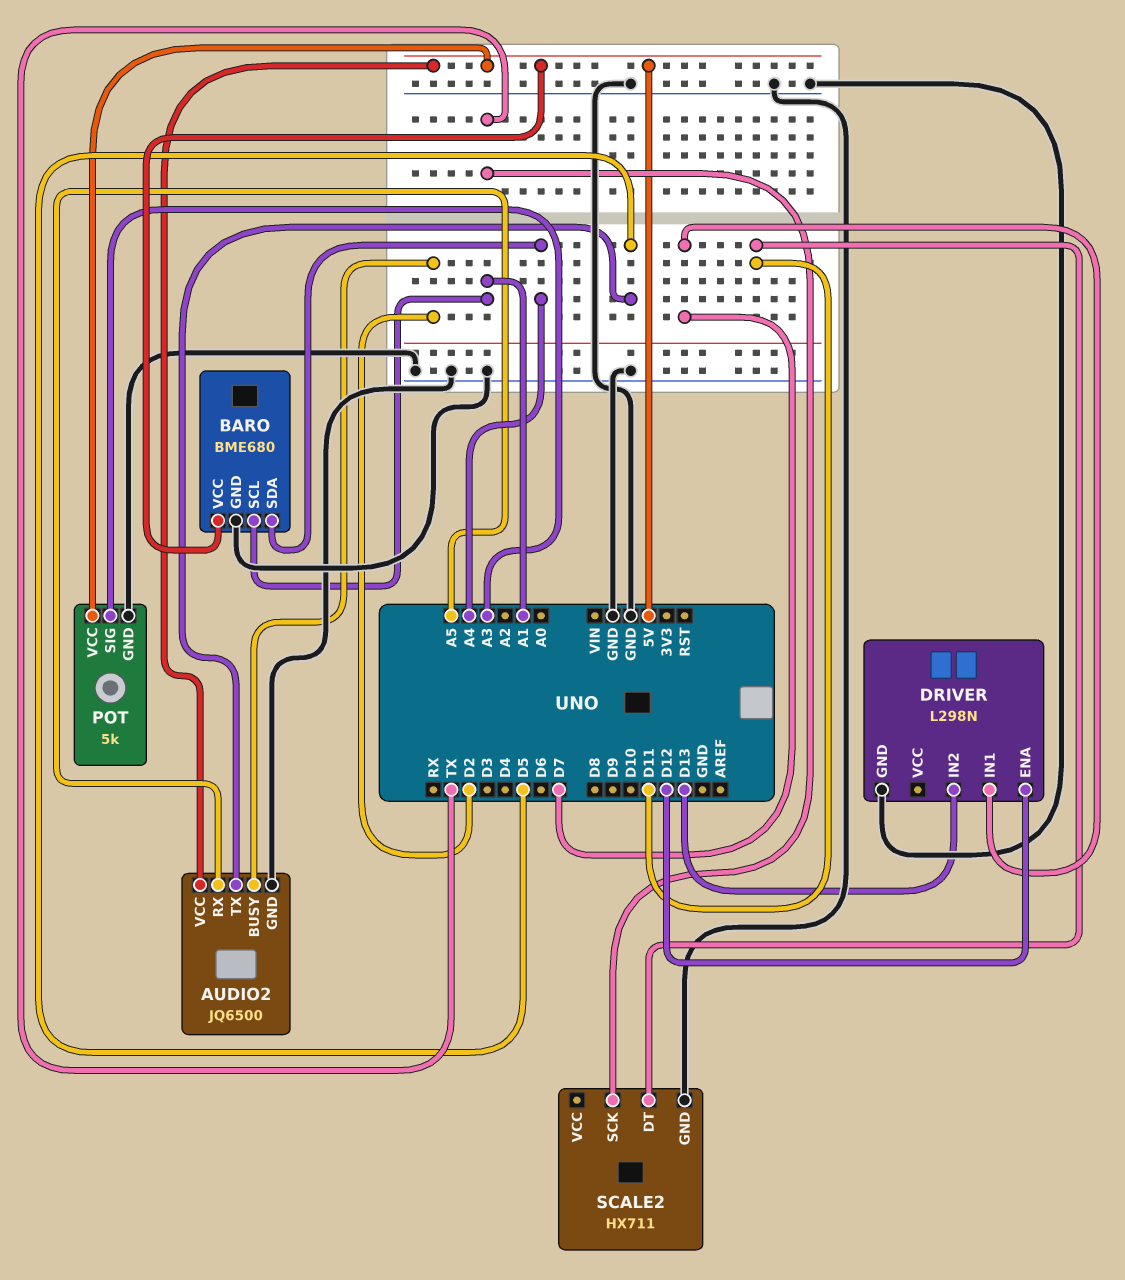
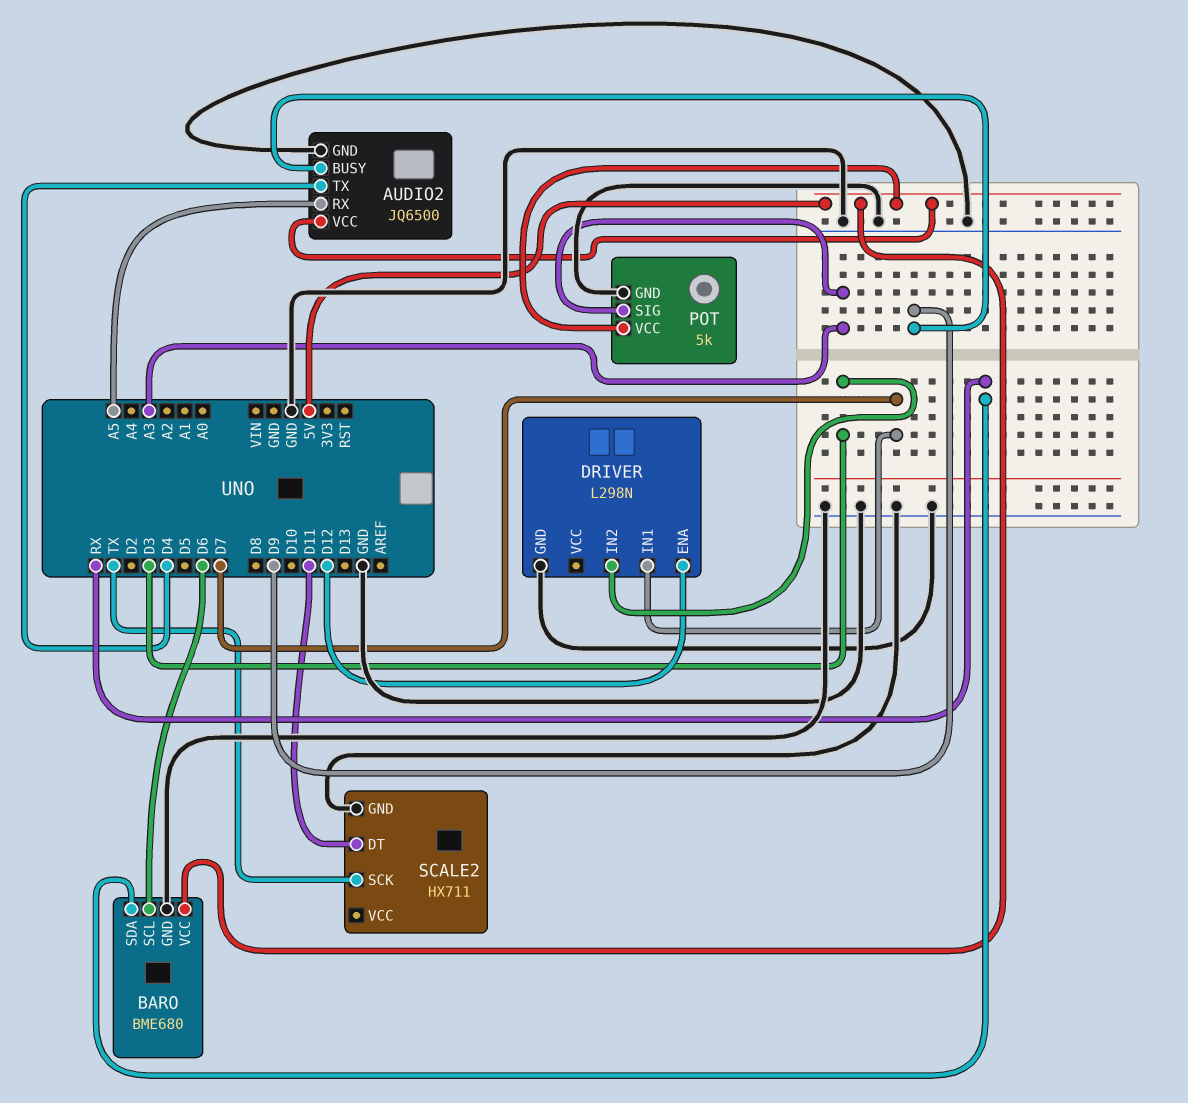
AUDIO2 pin BUSY: D2 -> D9
AUDIO2 pin TX: D5 -> D4
BARO pin SCL: A1 -> D6
BARO pin SDA: A4 -> RX
DRIVER pin IN2: D13 -> D3

